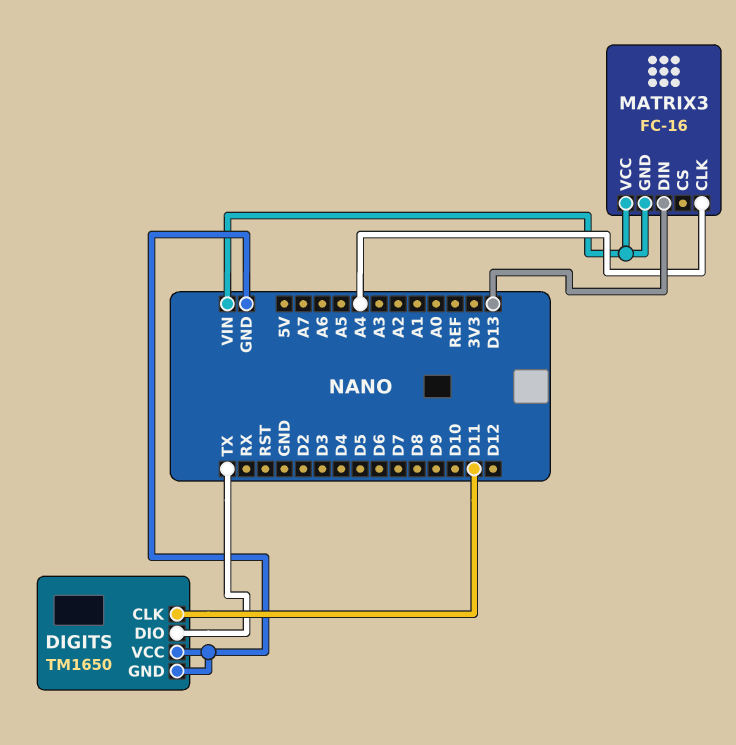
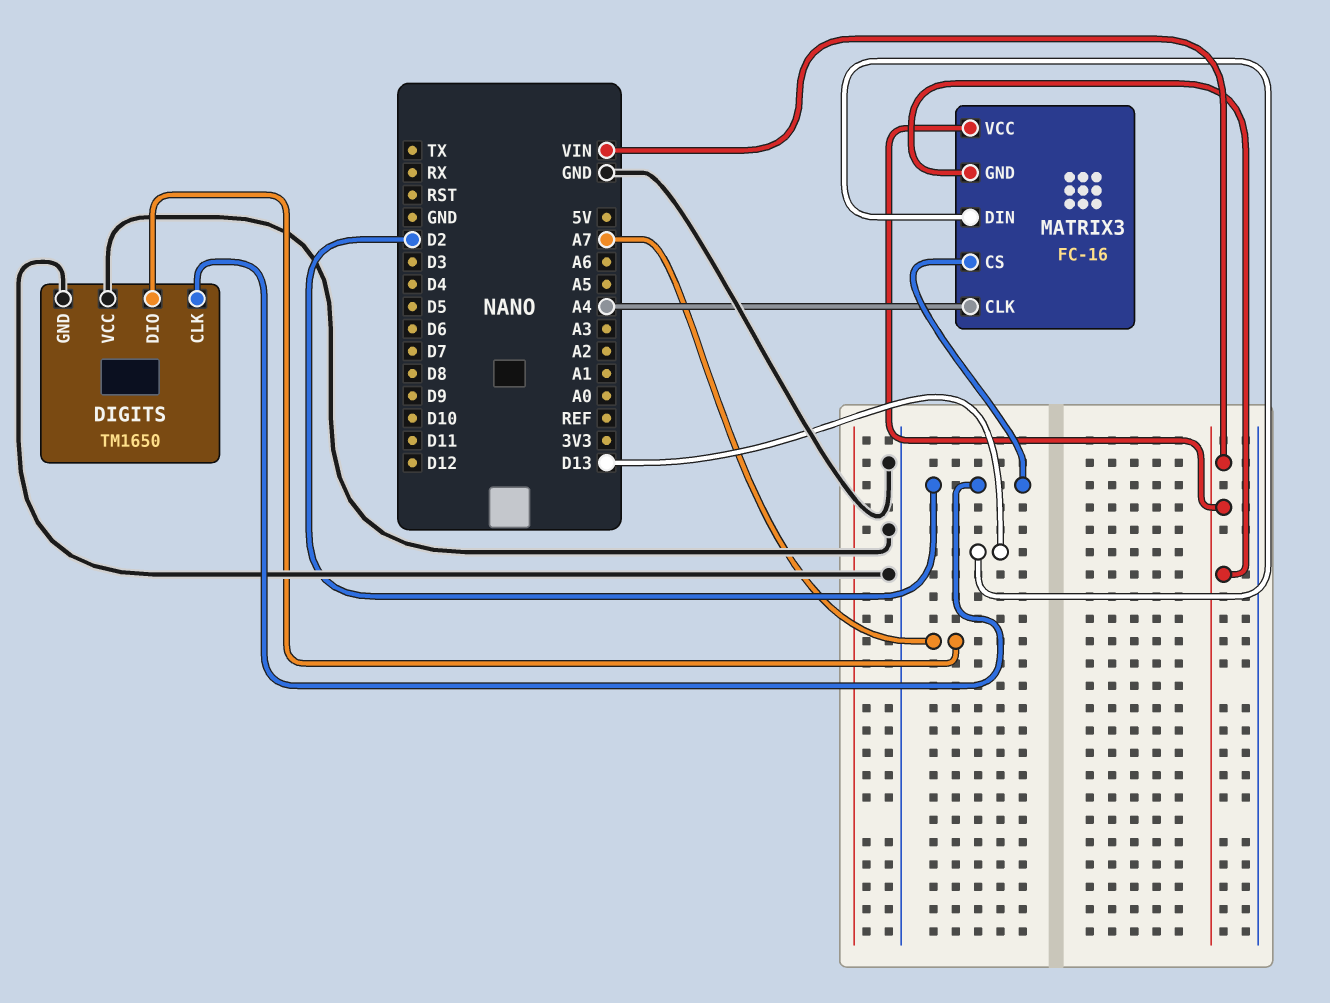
DIGITS pin CLK: D11 -> D2
DIGITS pin DIO: TX -> A7
MATRIX3 pin CS: none -> D2

